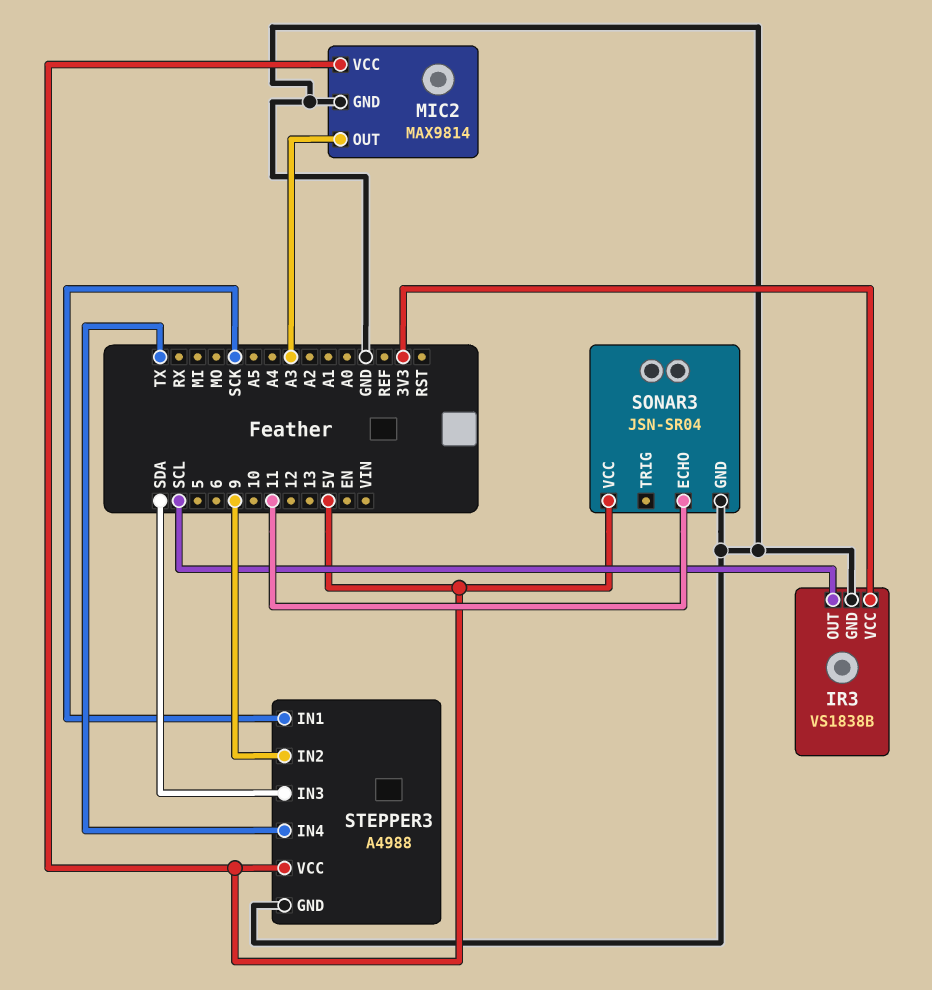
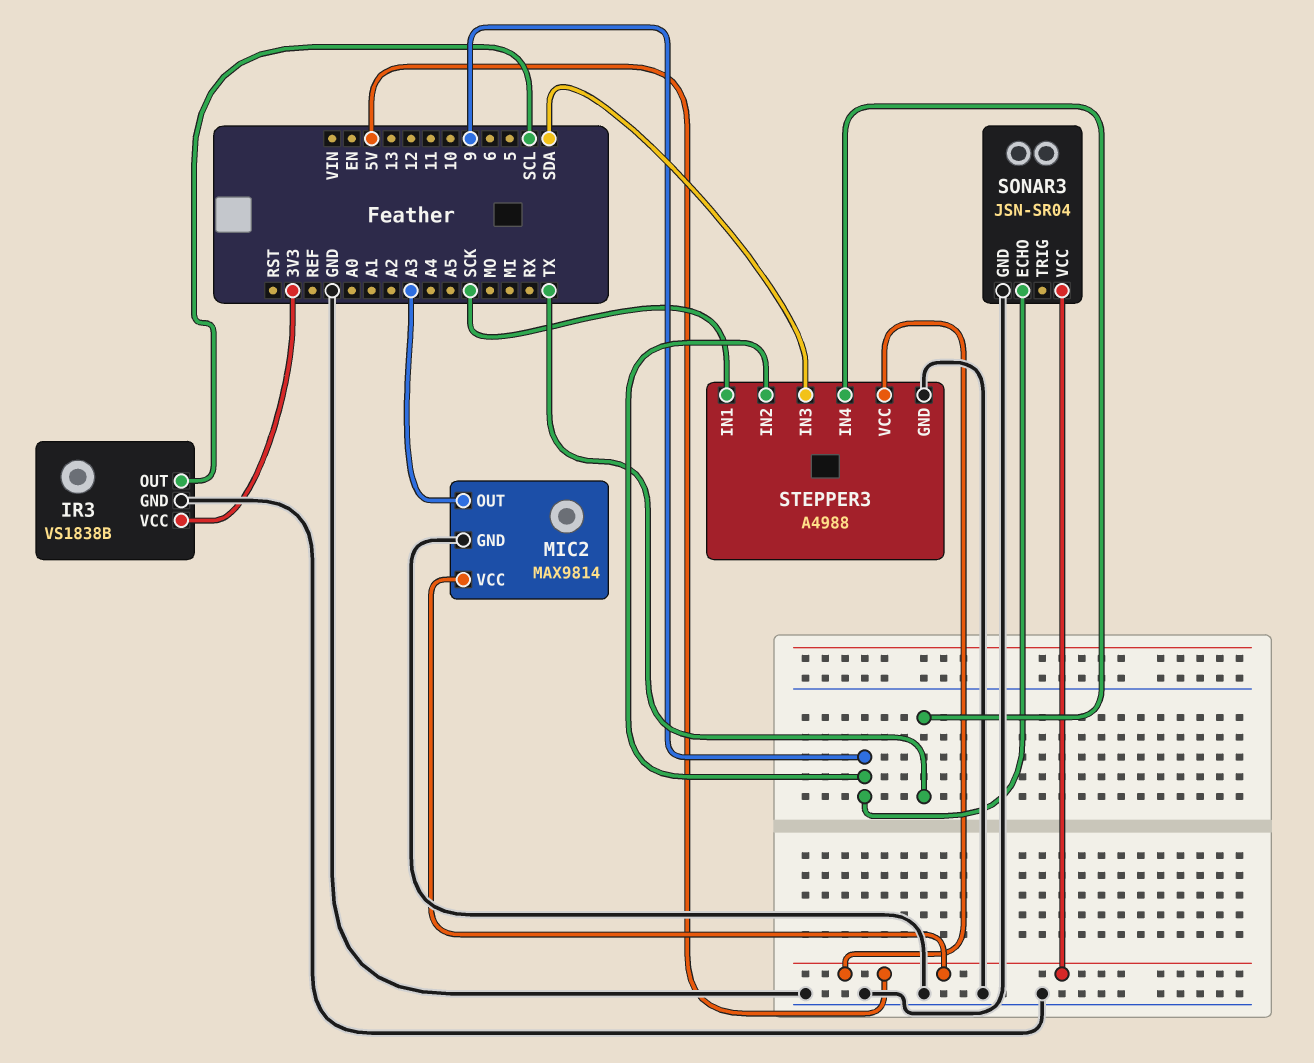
SONAR3 pin ECHO: 11 -> 9

